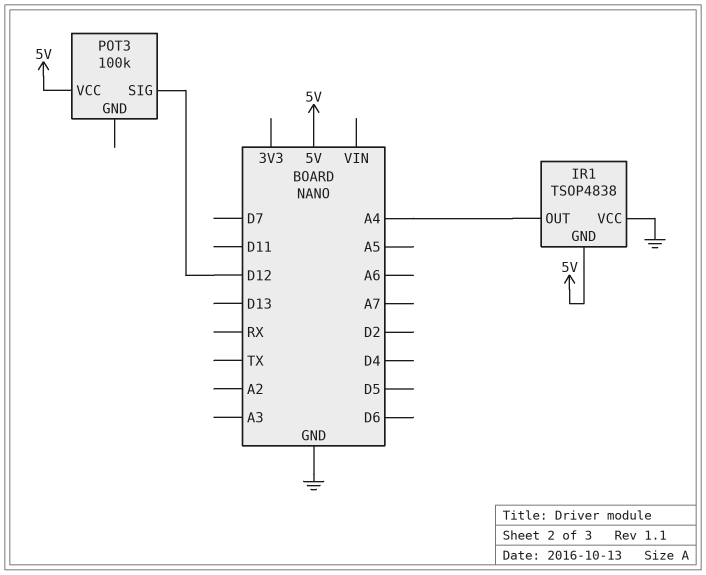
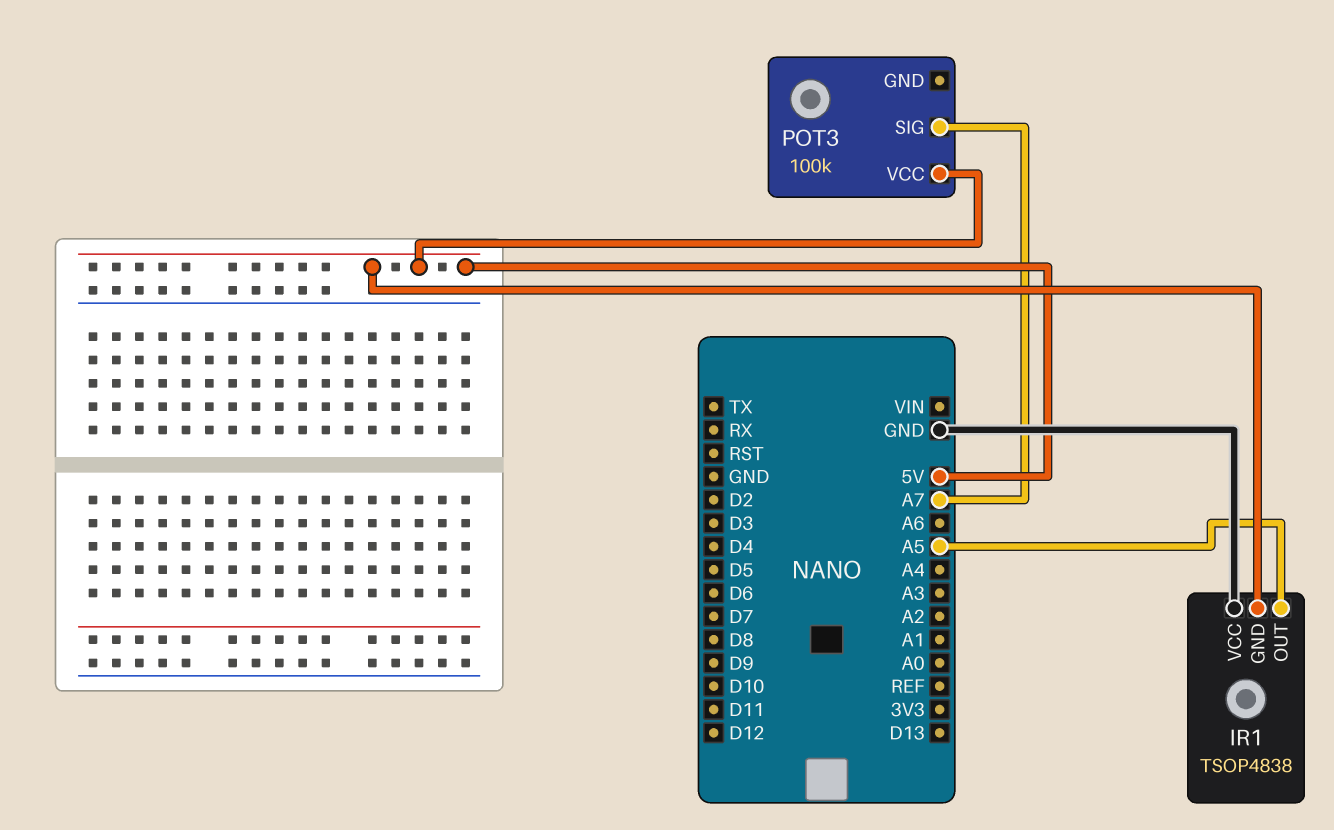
IR1 pin OUT: A4 -> A5
POT3 pin SIG: D12 -> A7

